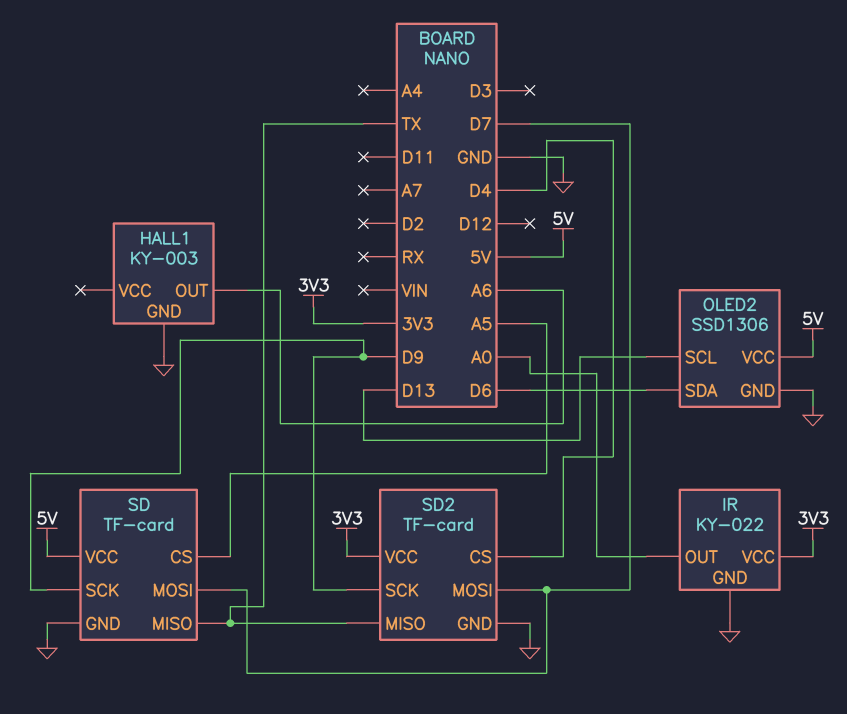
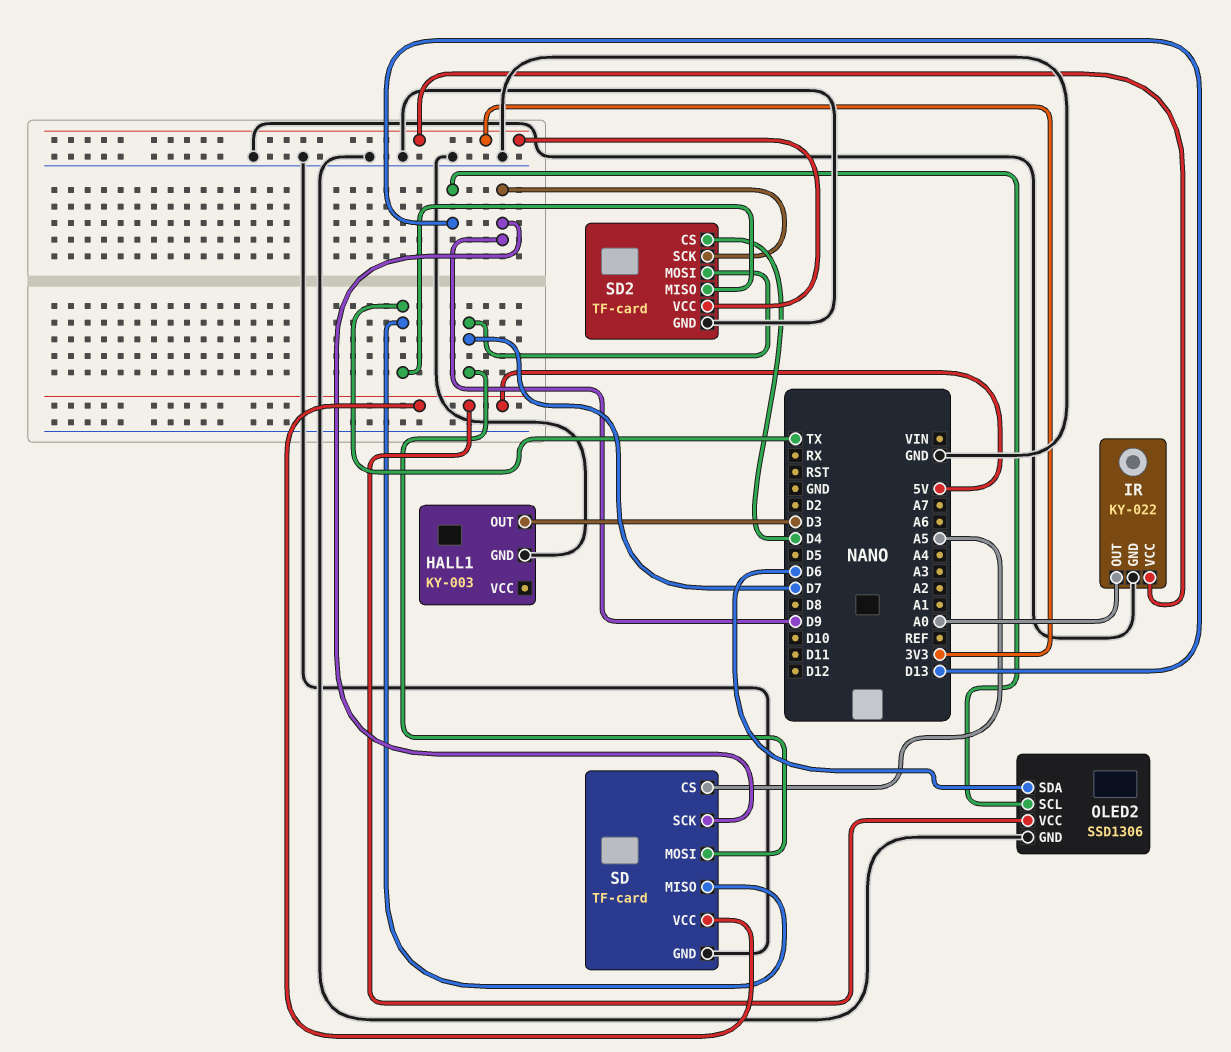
HALL1 pin OUT: A6 -> D3

